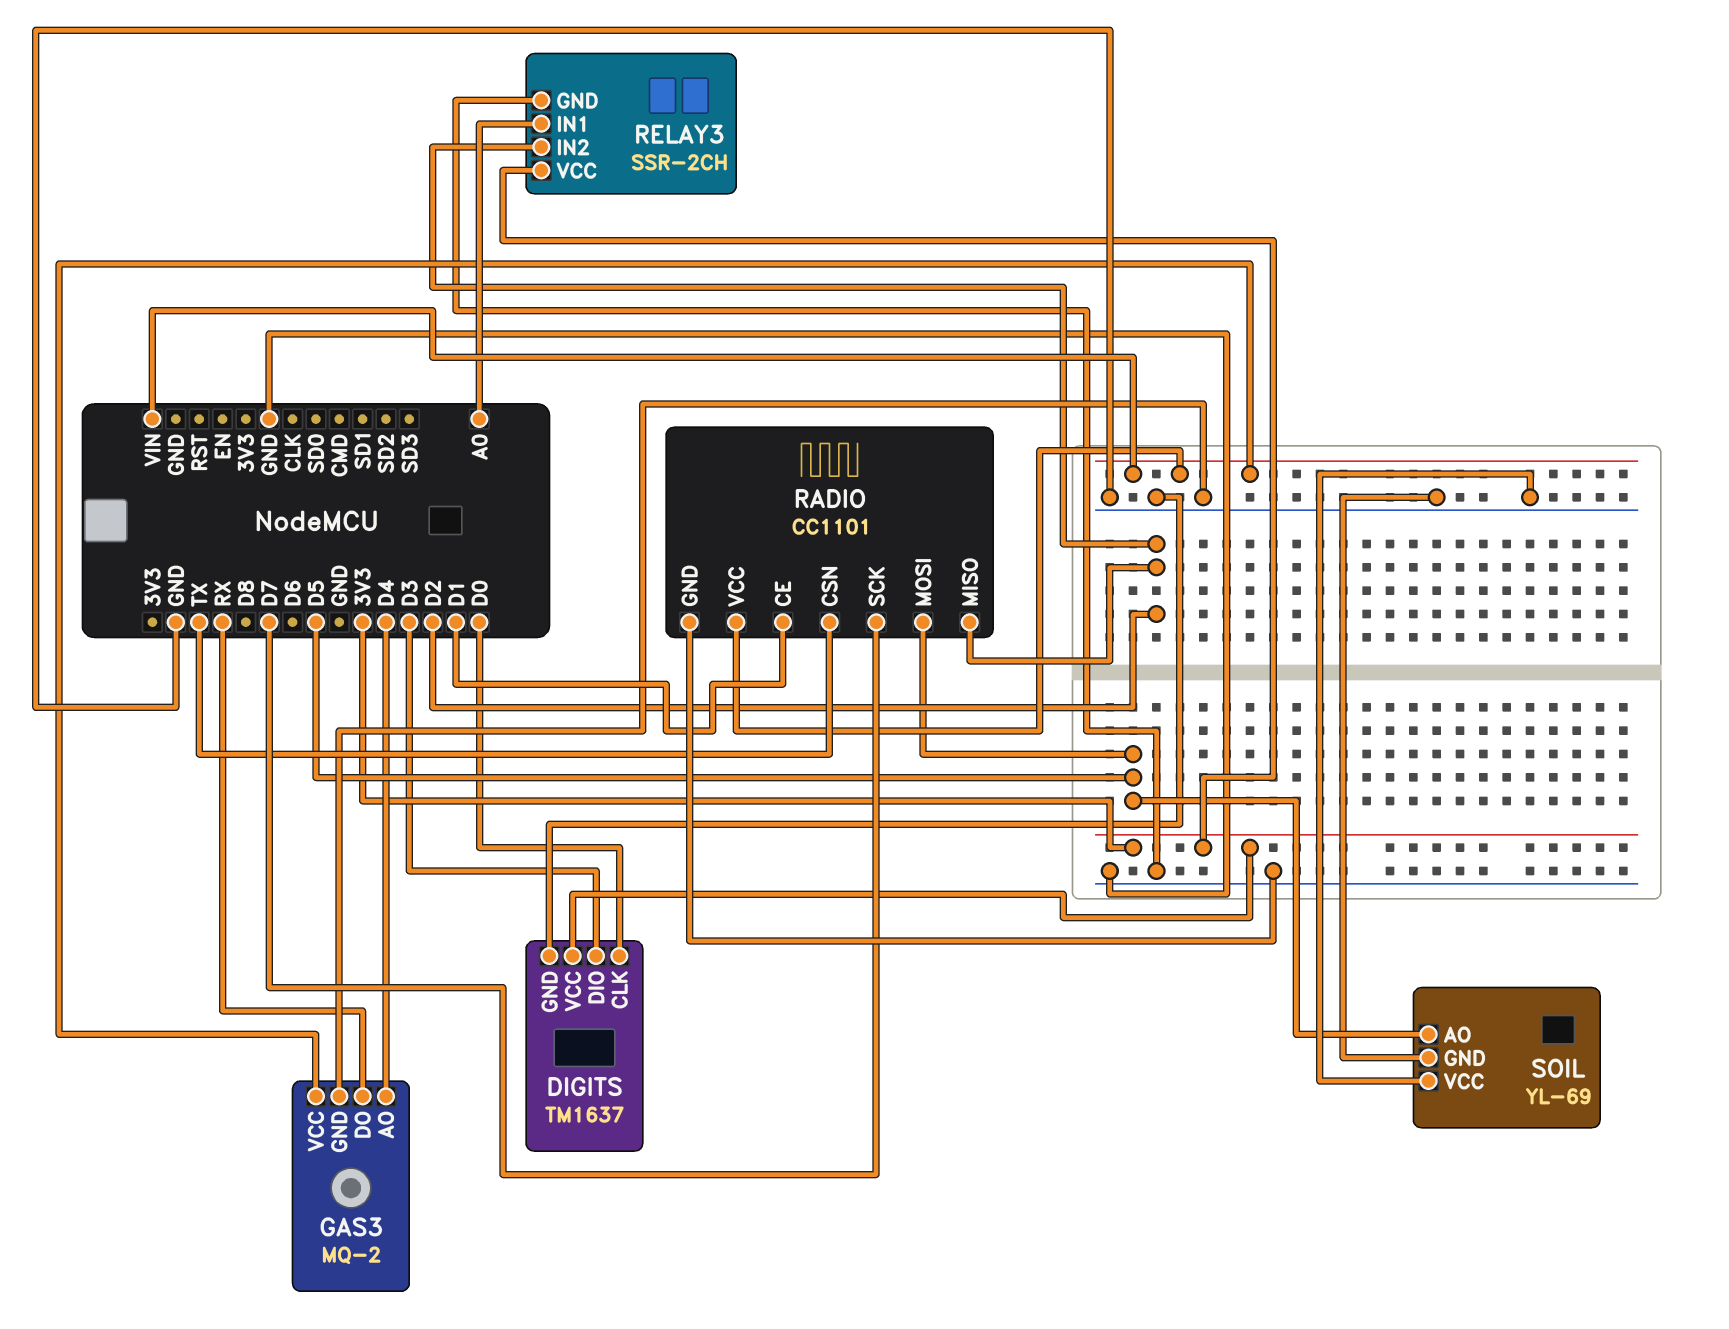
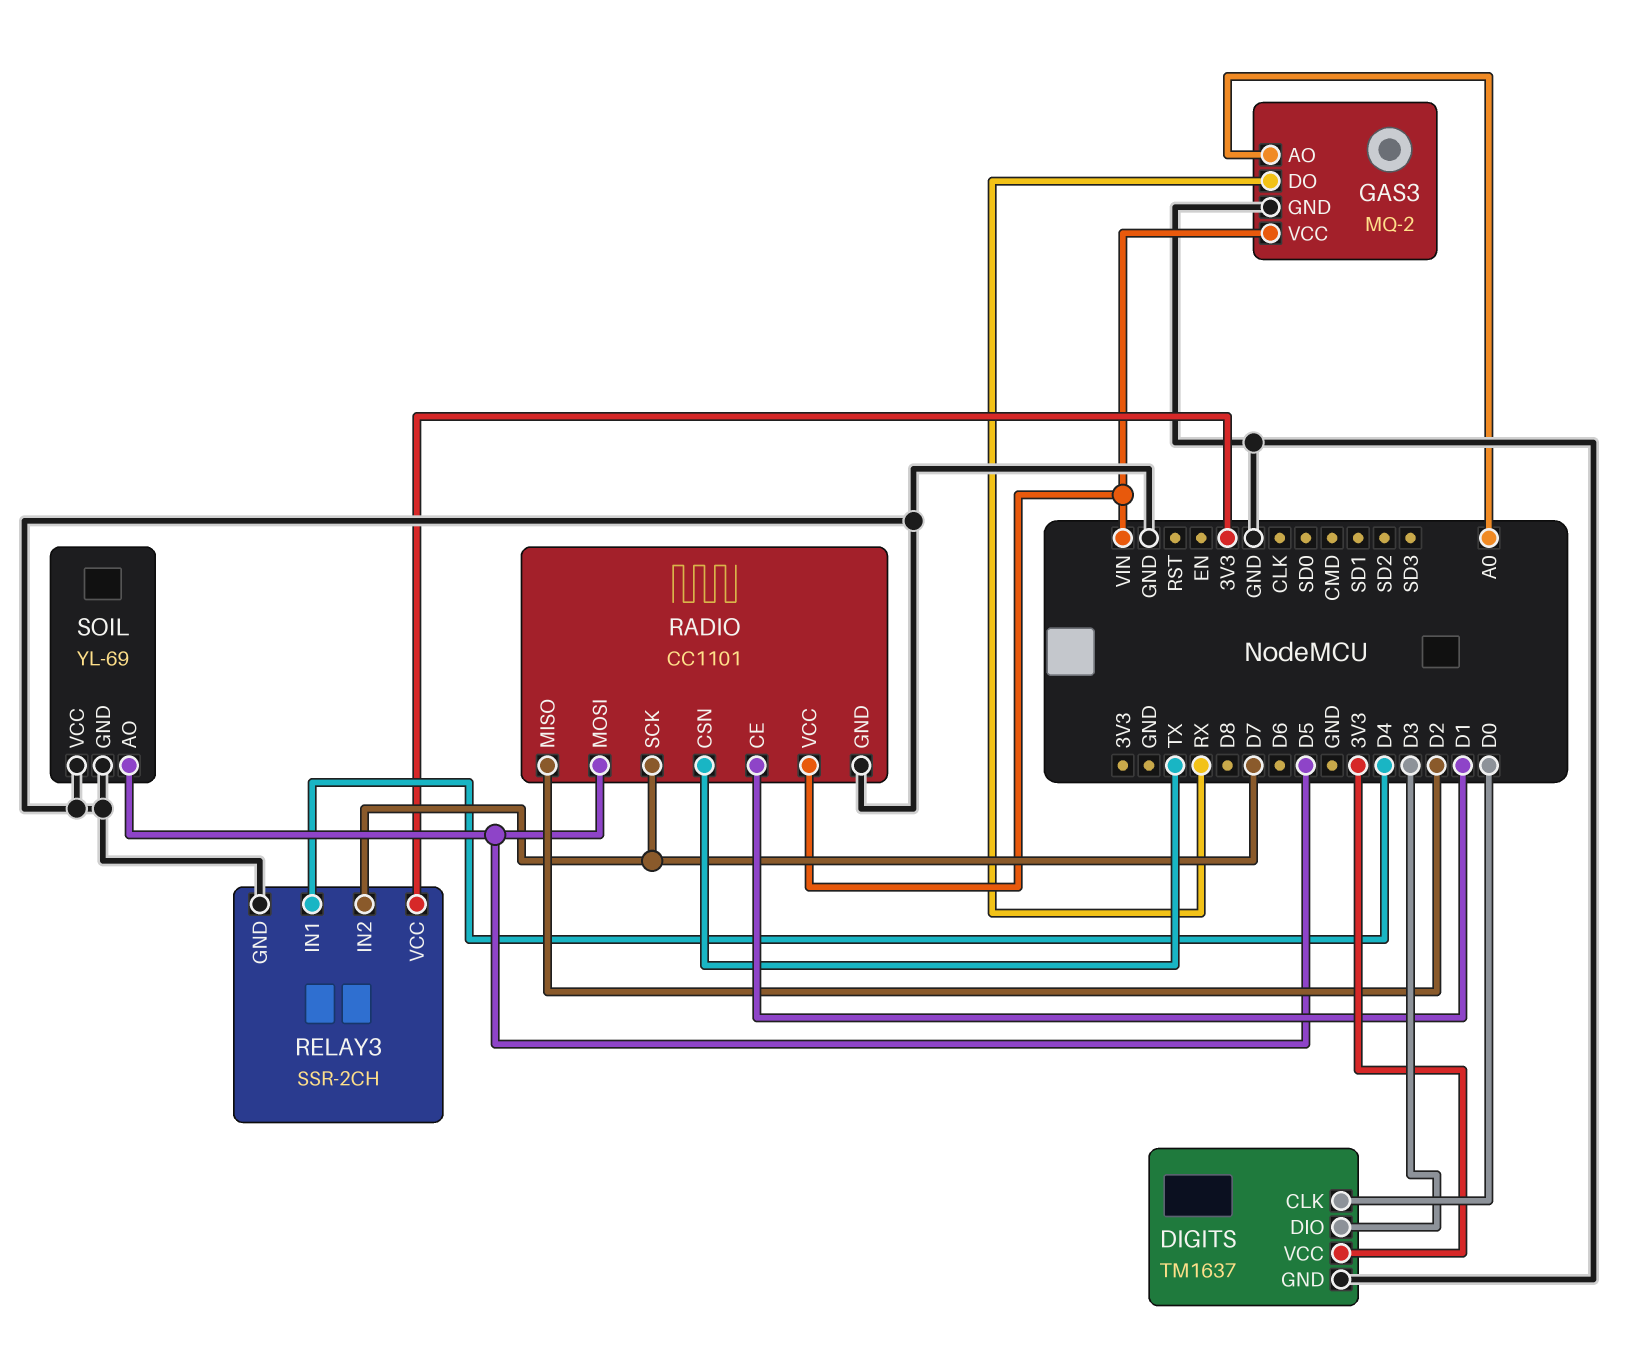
GAS3 pin AO: D4 -> A0
RELAY3 pin IN1: A0 -> D4
RELAY3 pin IN2: D2 -> D7

